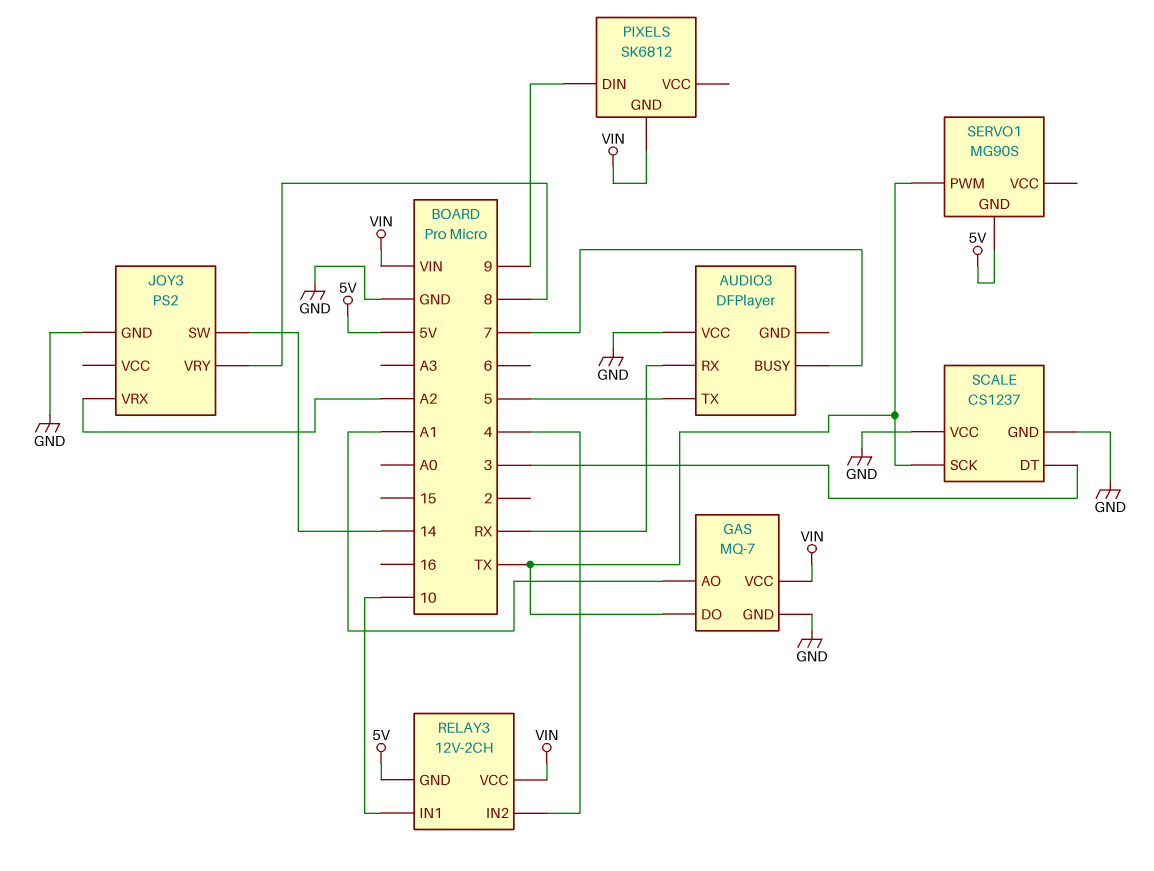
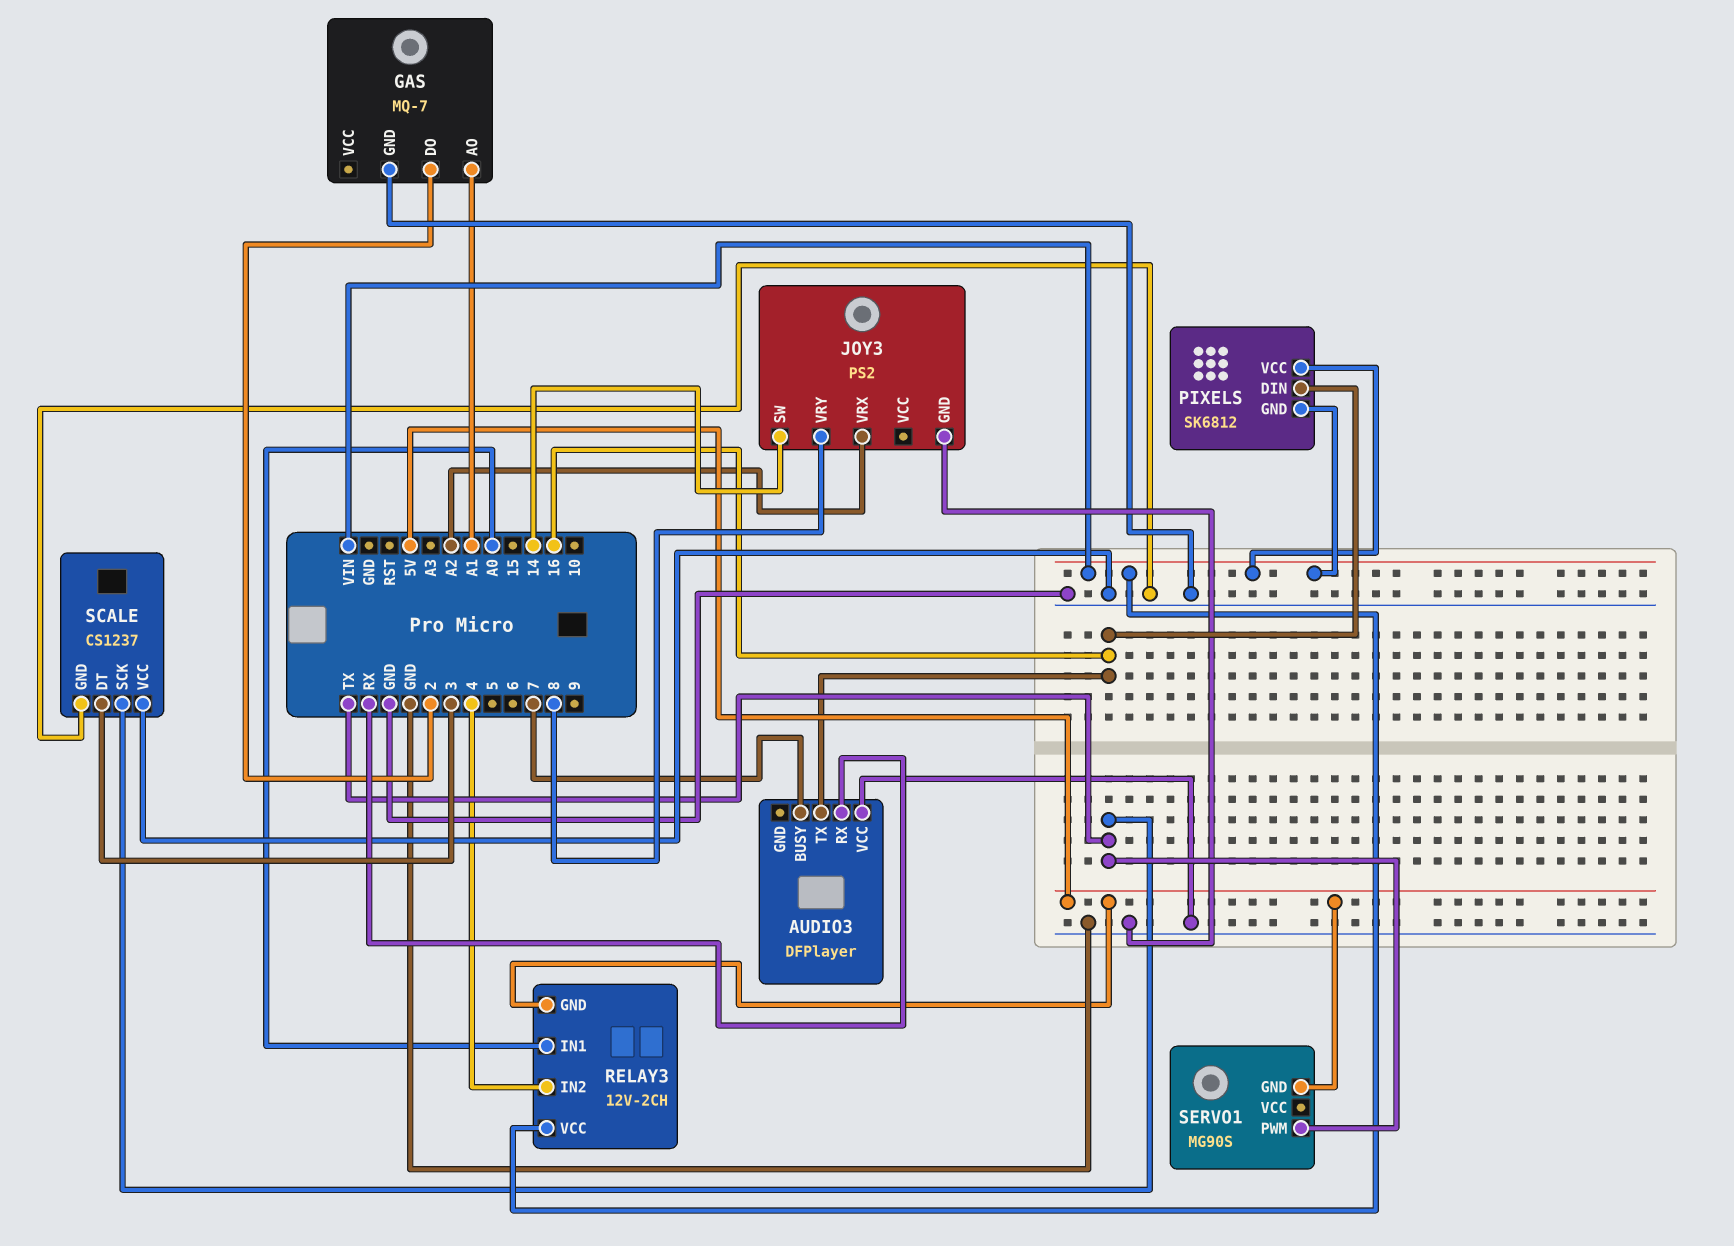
AUDIO3 pin TX: 5 -> 16
GAS pin DO: TX -> 2
GAS pin VCC: VIN -> none
PIXELS pin DIN: 9 -> 16
PIXELS pin VCC: none -> VIN
RELAY3 pin IN1: 10 -> A0

